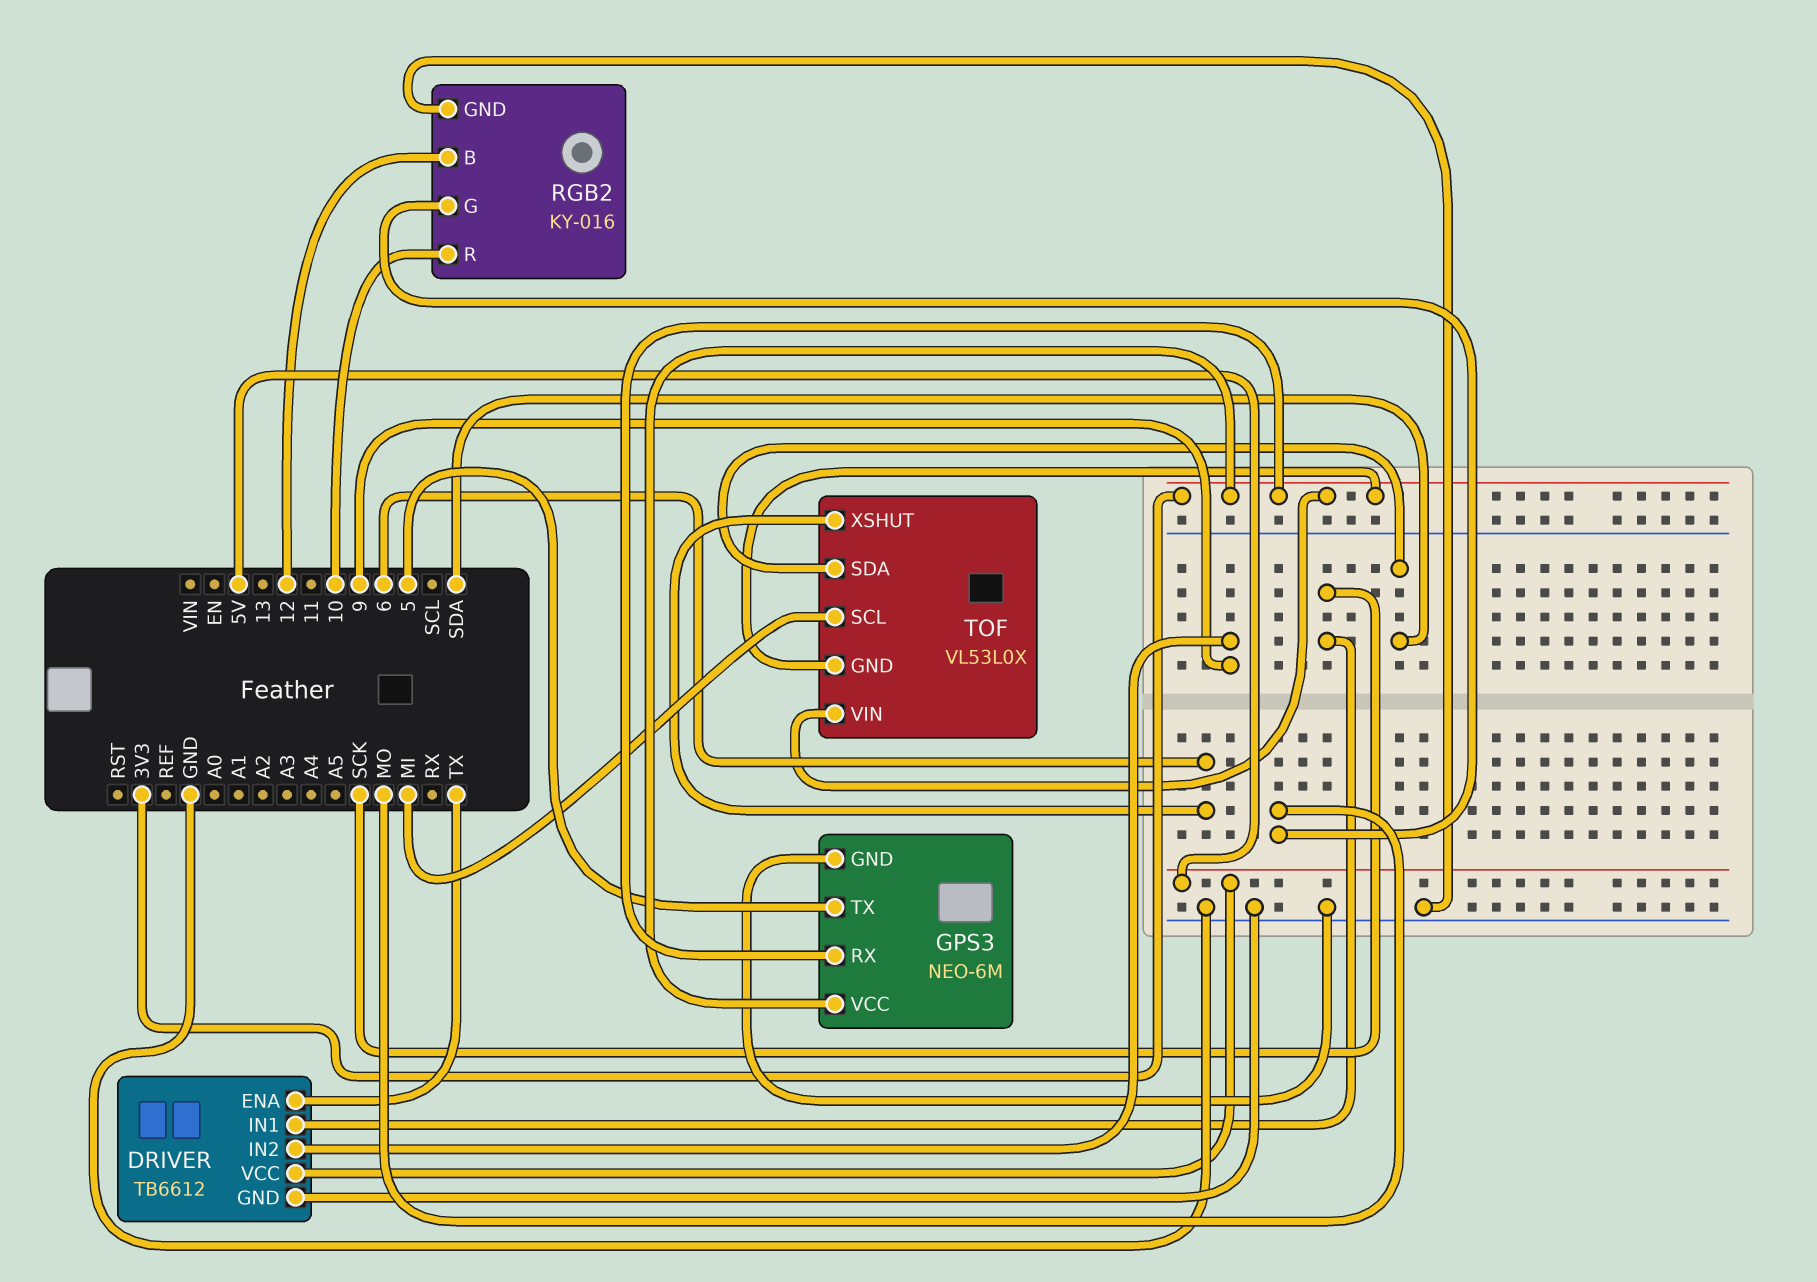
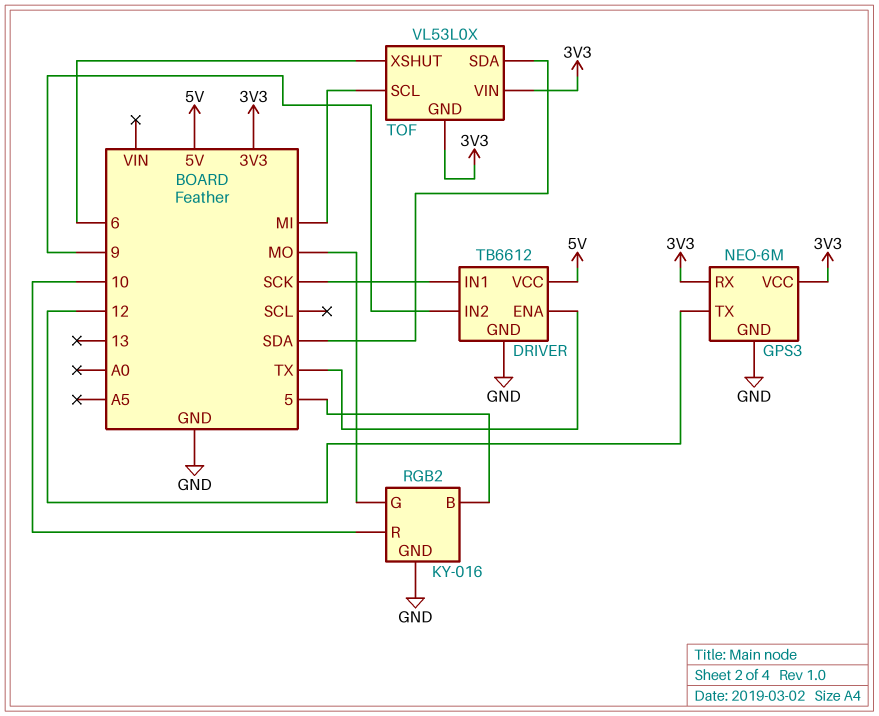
GPS3 pin TX: 5 -> 12
RGB2 pin B: 12 -> 5

